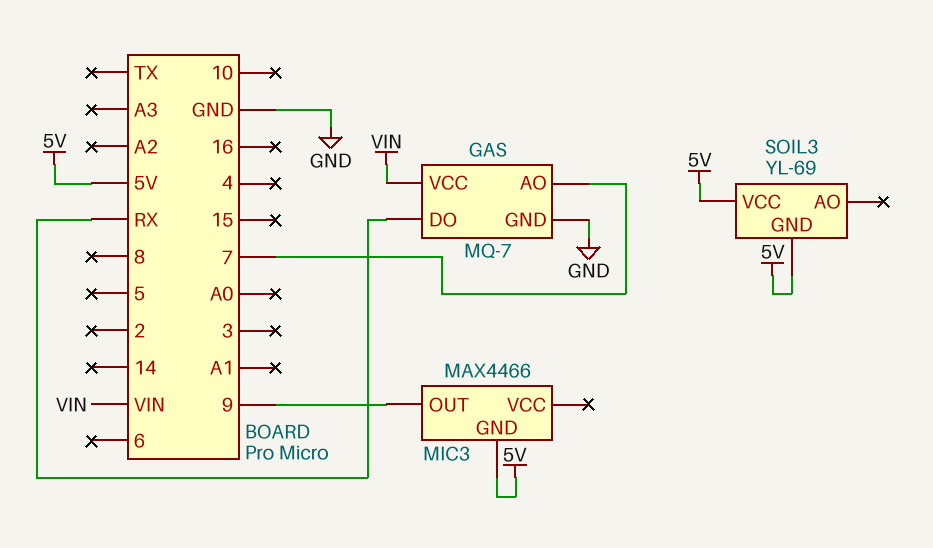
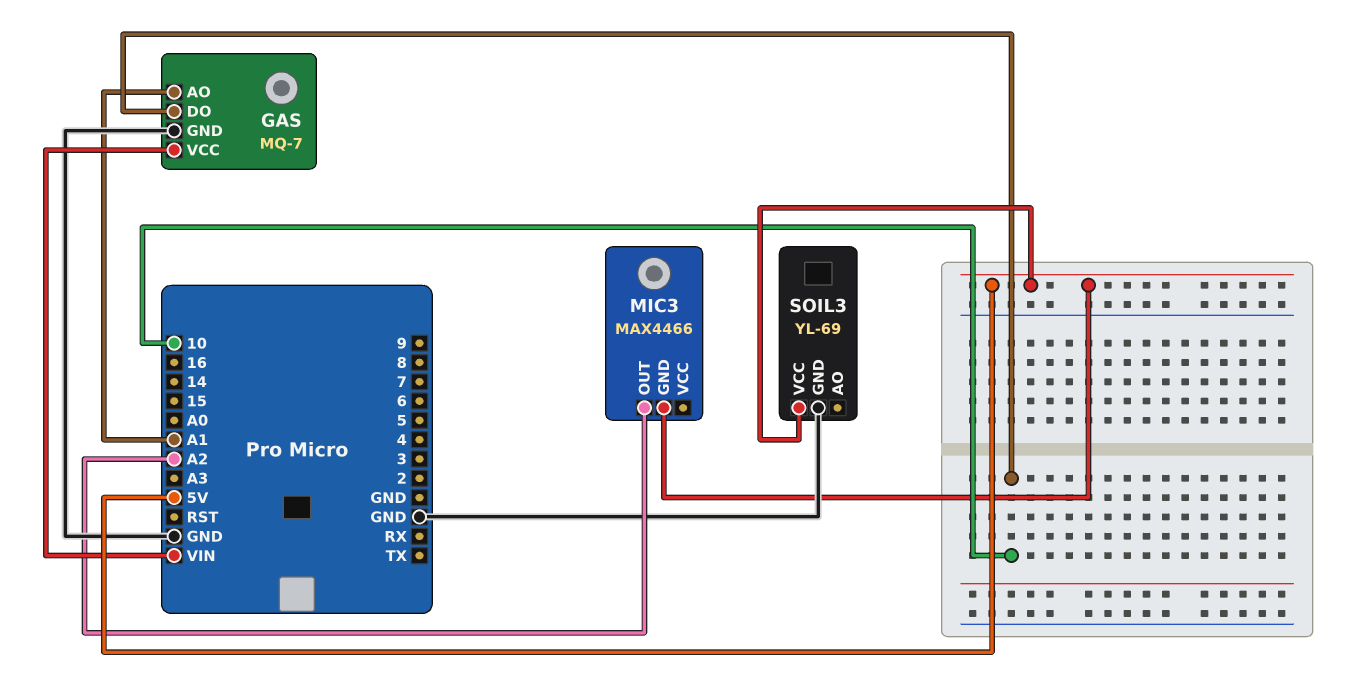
GAS pin AO: 7 -> A1
GAS pin DO: RX -> 10
MIC3 pin OUT: 9 -> A2
SOIL3 pin GND: 5V -> GND

